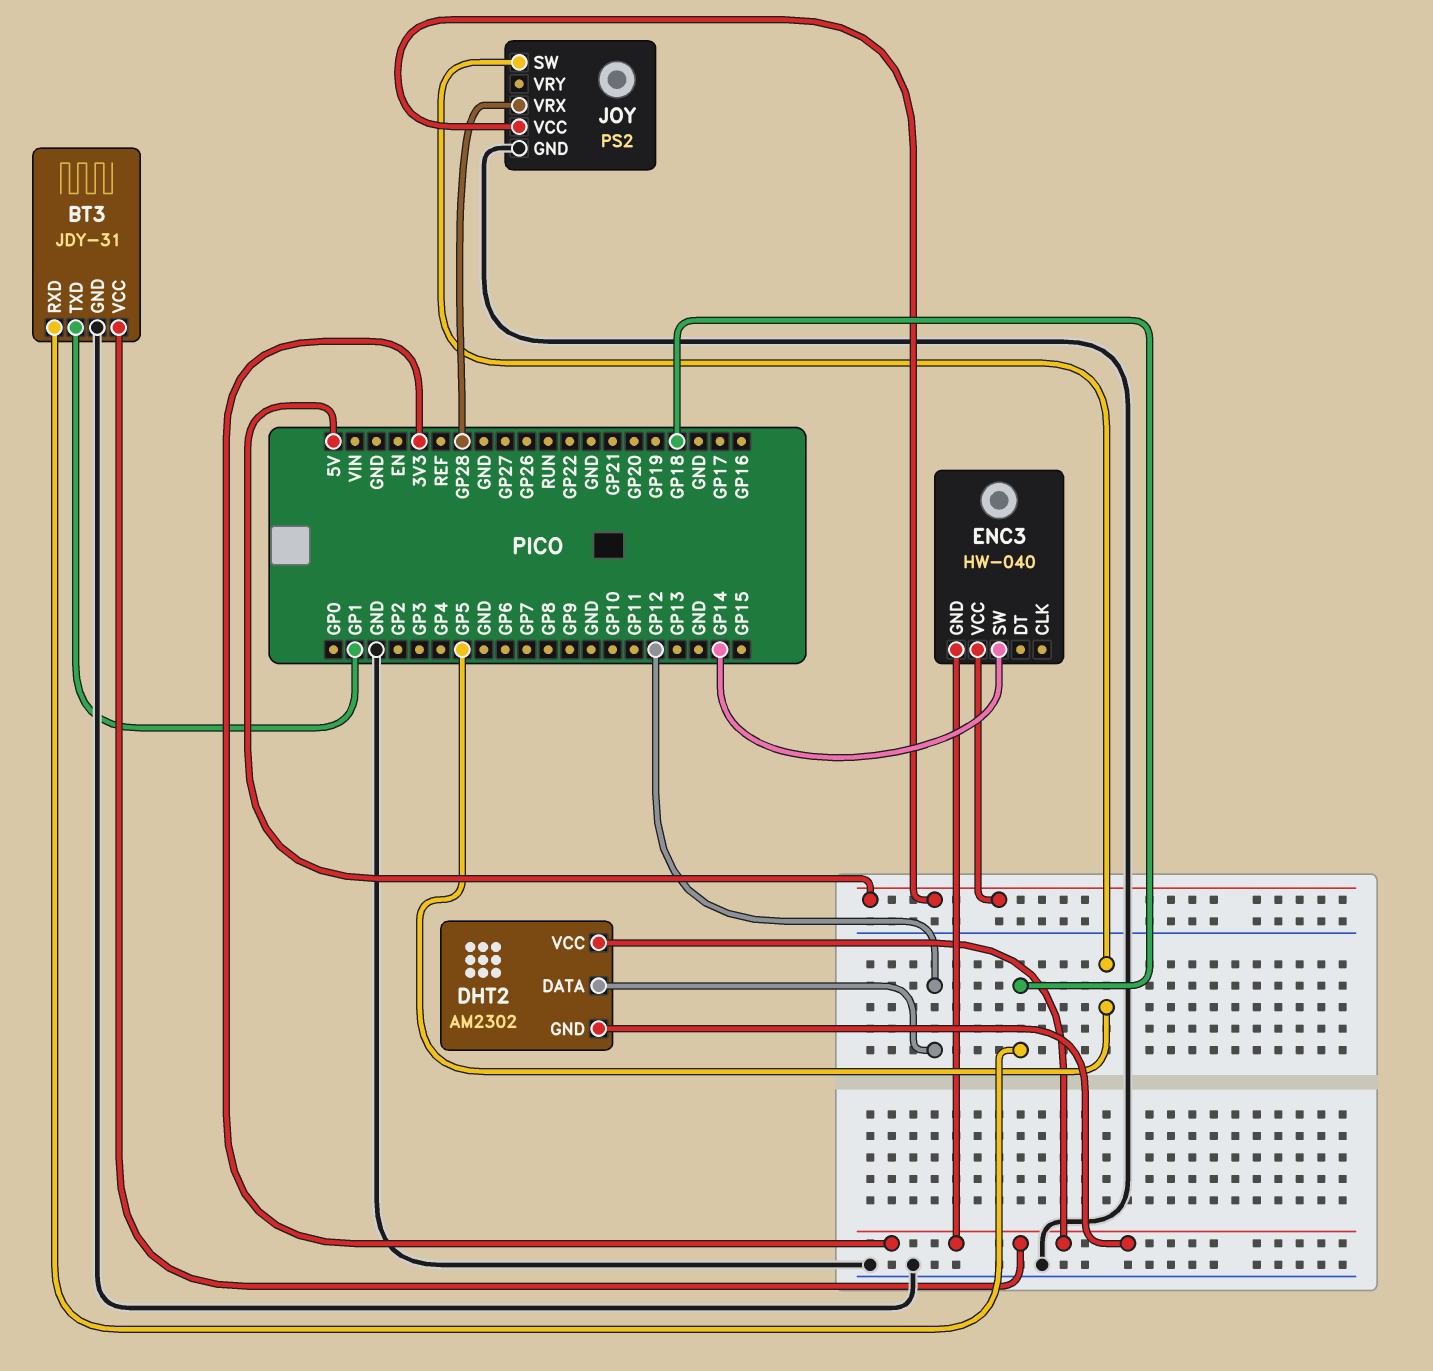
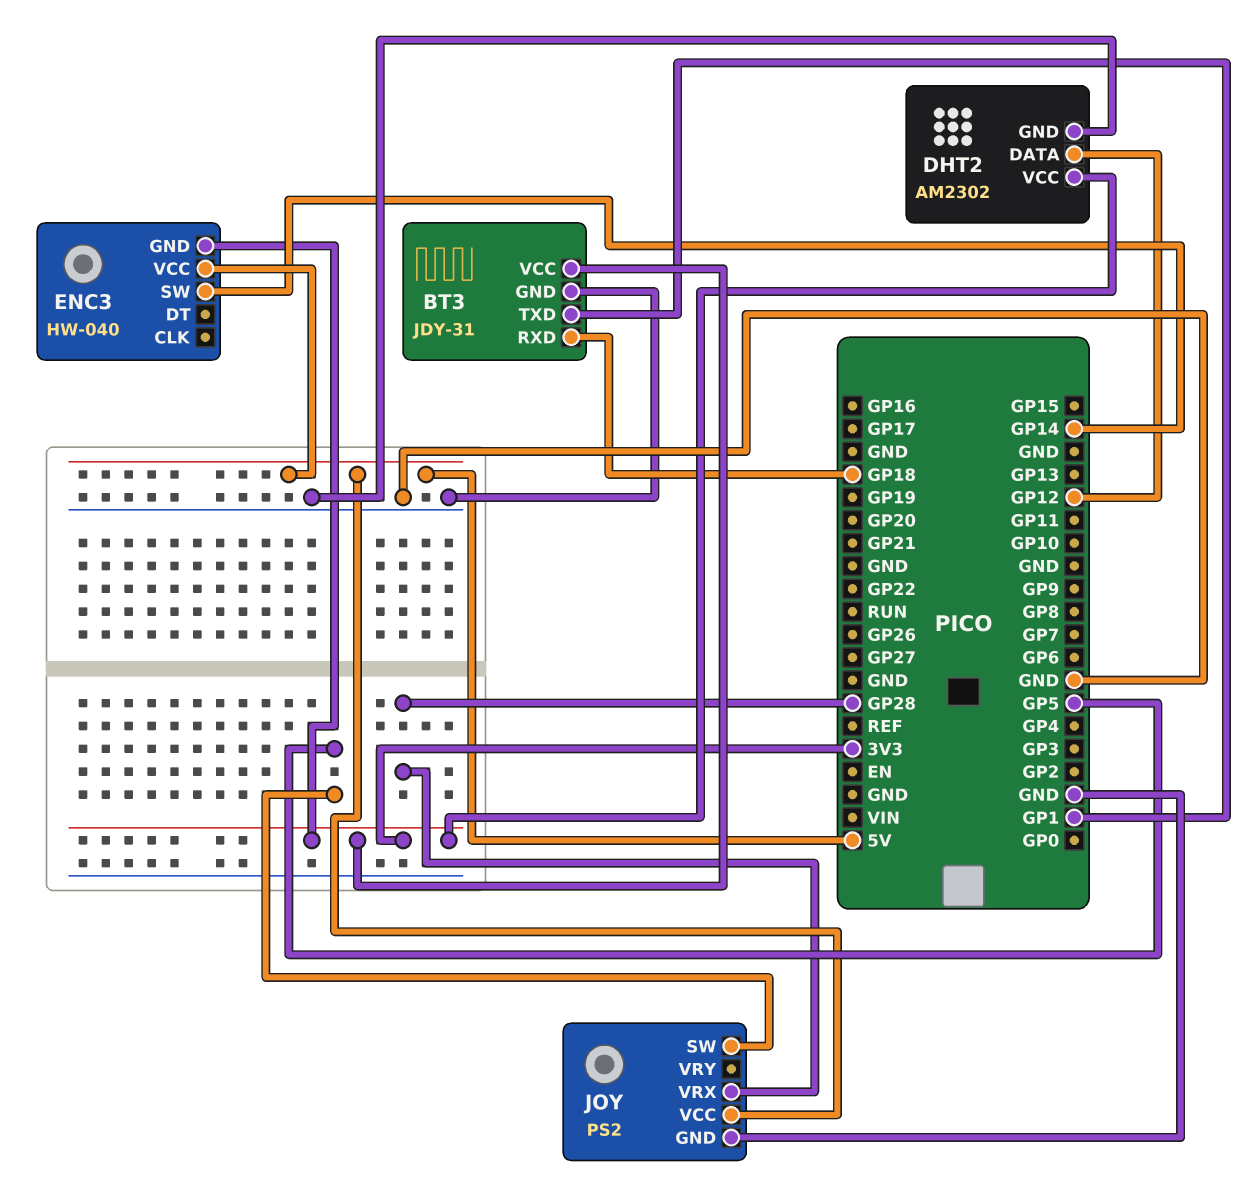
DHT2 pin GND: 3V3 -> GND

